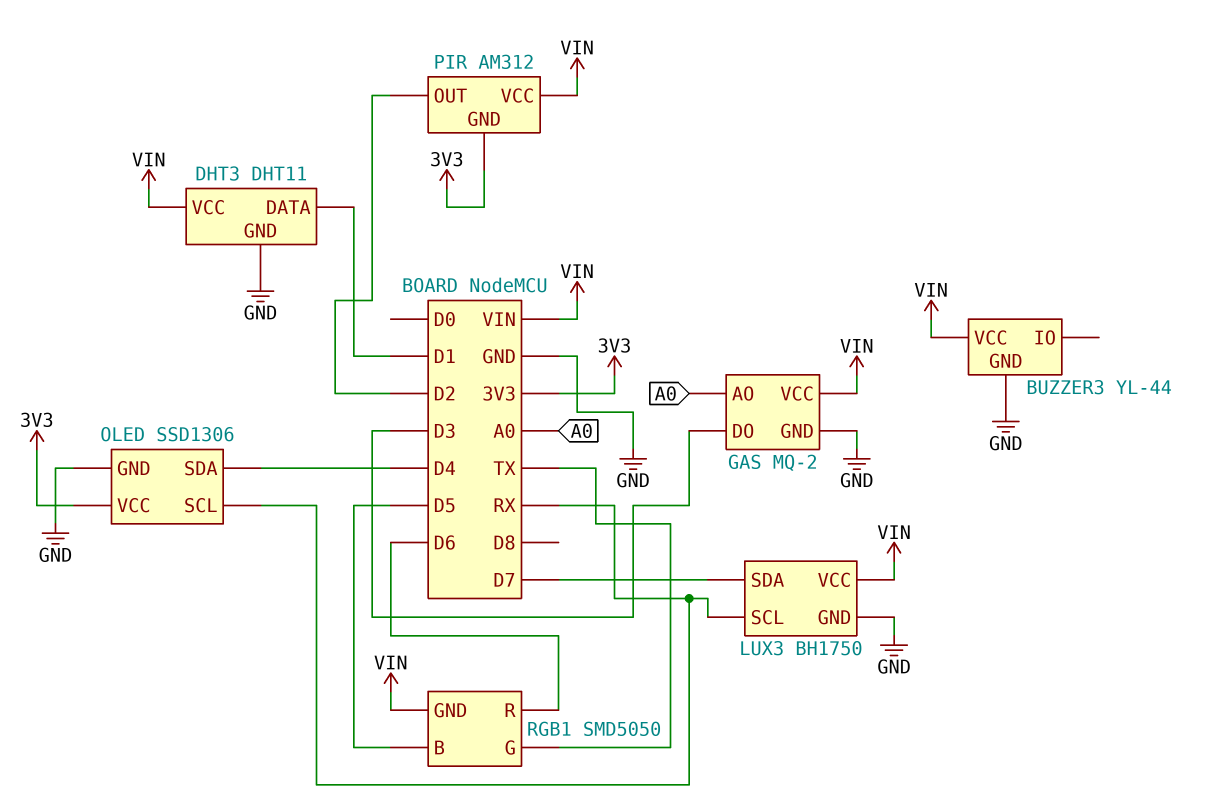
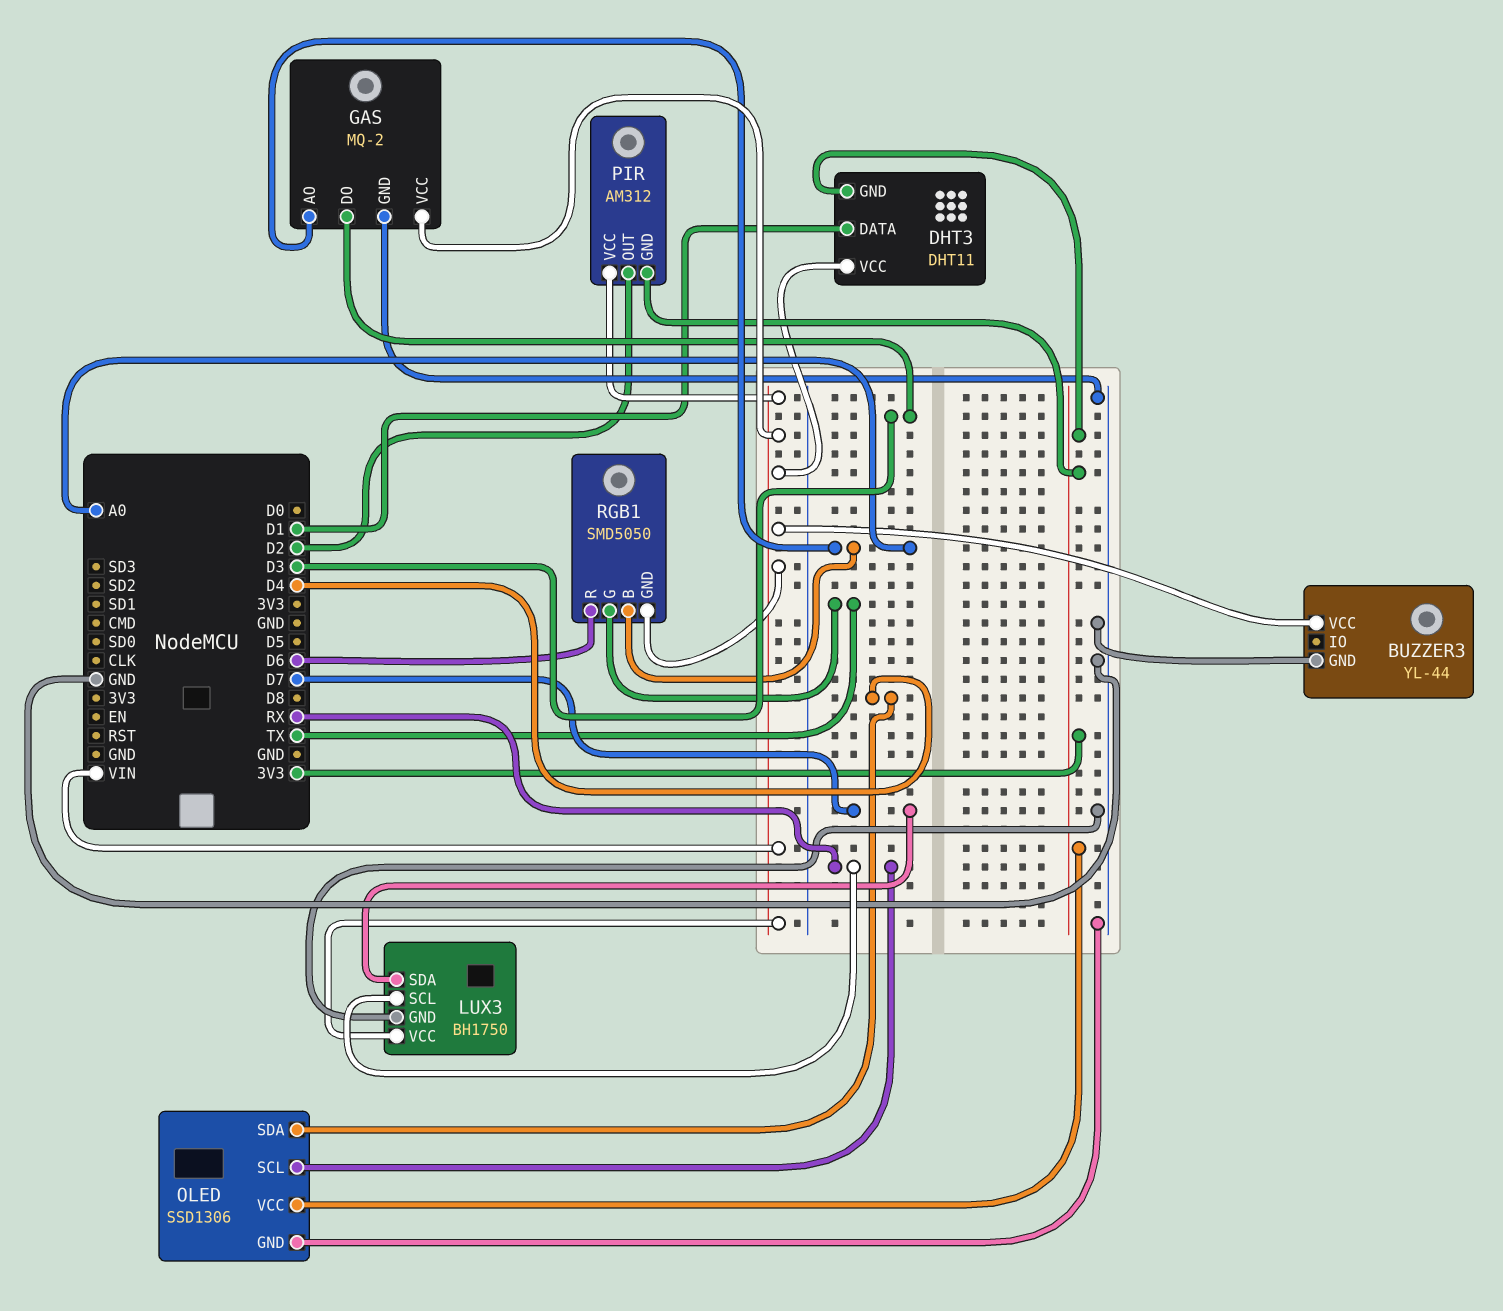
DHT3 pin GND: GND -> 3V3
RGB1 pin B: D5 -> A0

